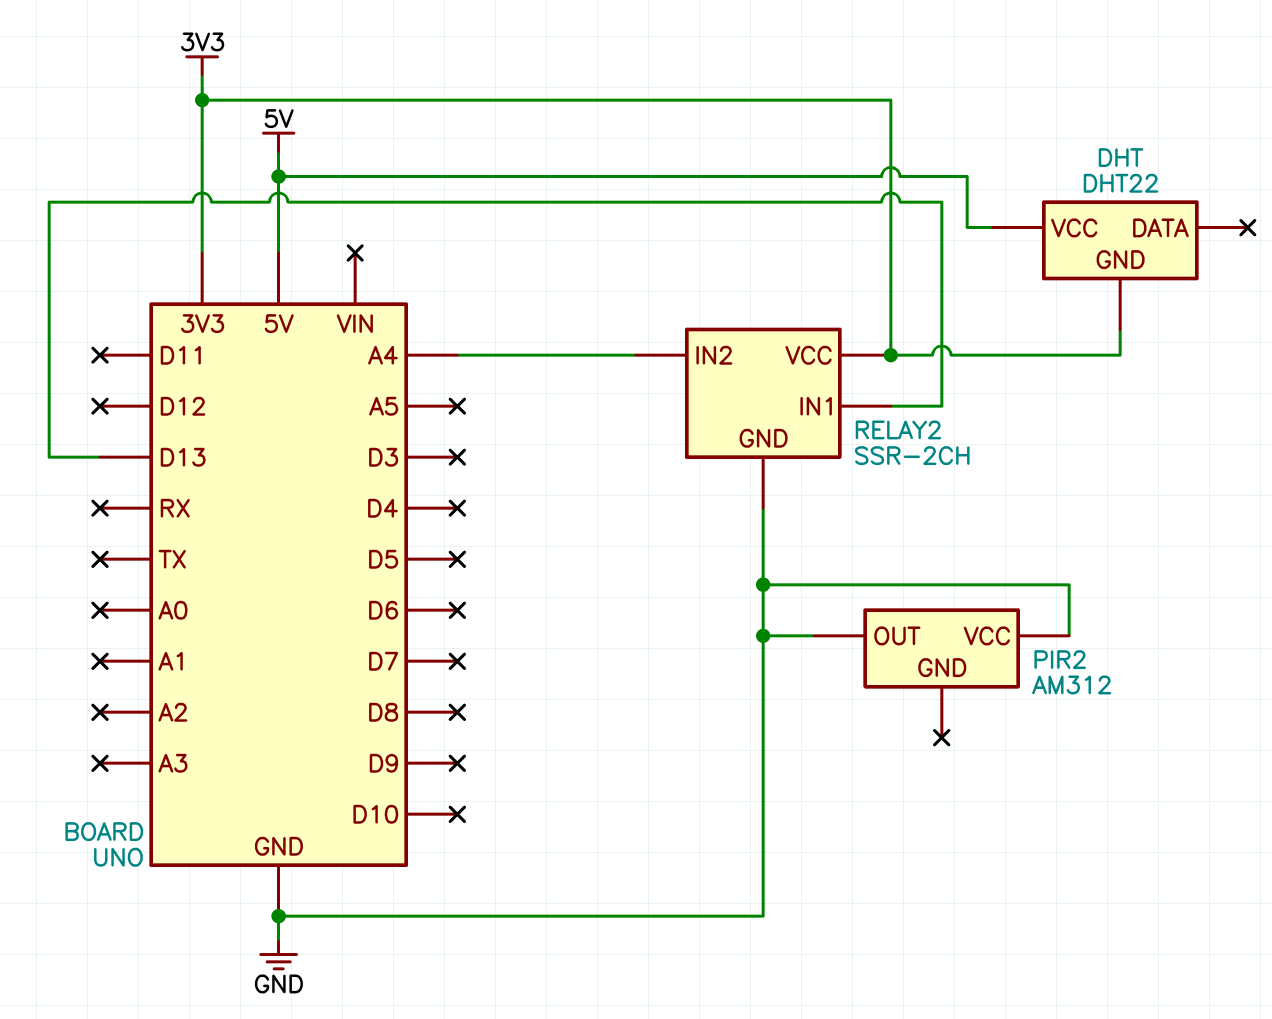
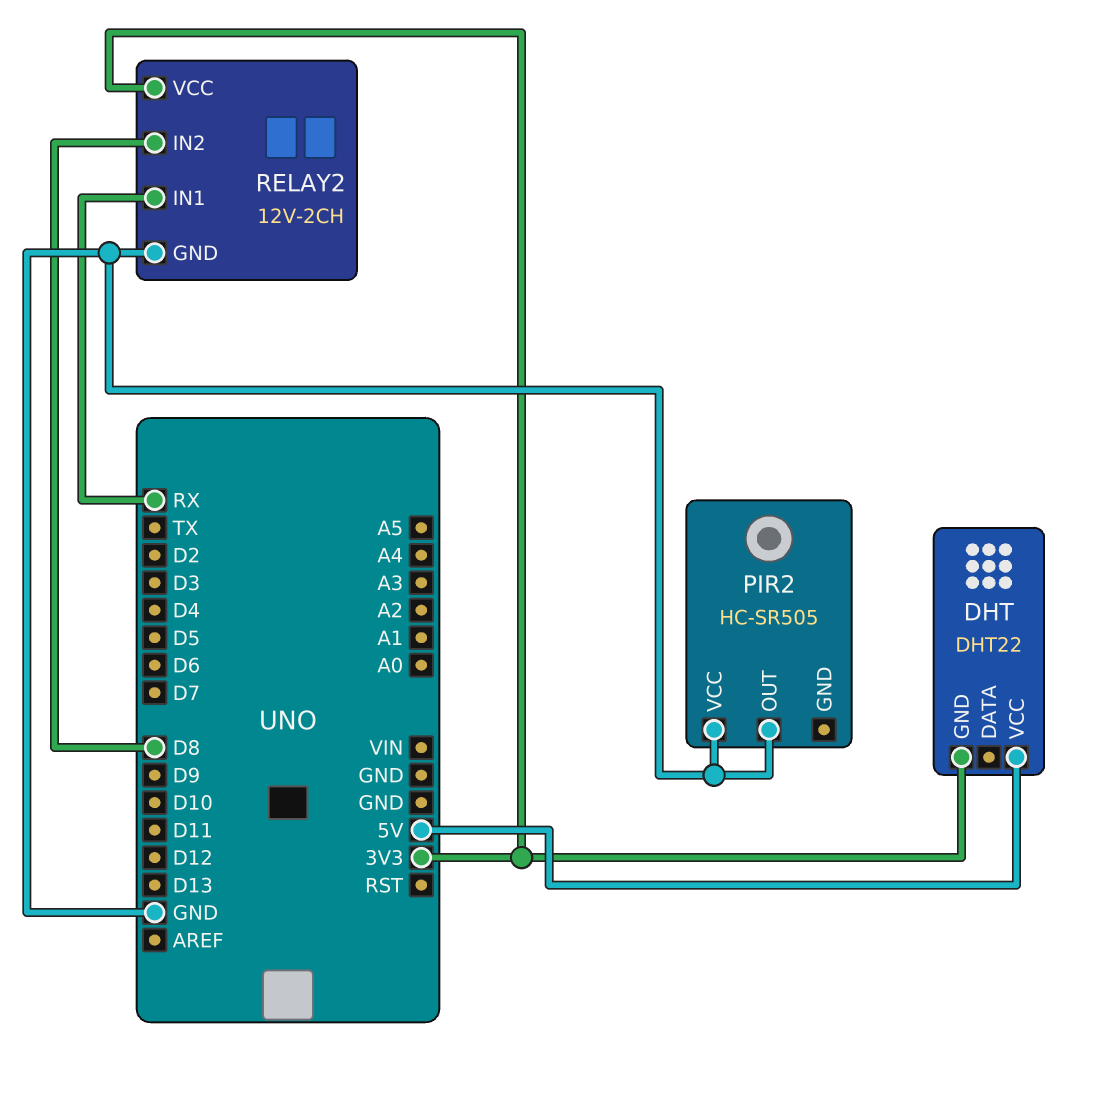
PIR2: AM312 -> HC-SR505
RELAY2: SSR-2CH -> 12V-2CH
RELAY2 pin IN1: D13 -> RX
RELAY2 pin IN2: A4 -> D8

